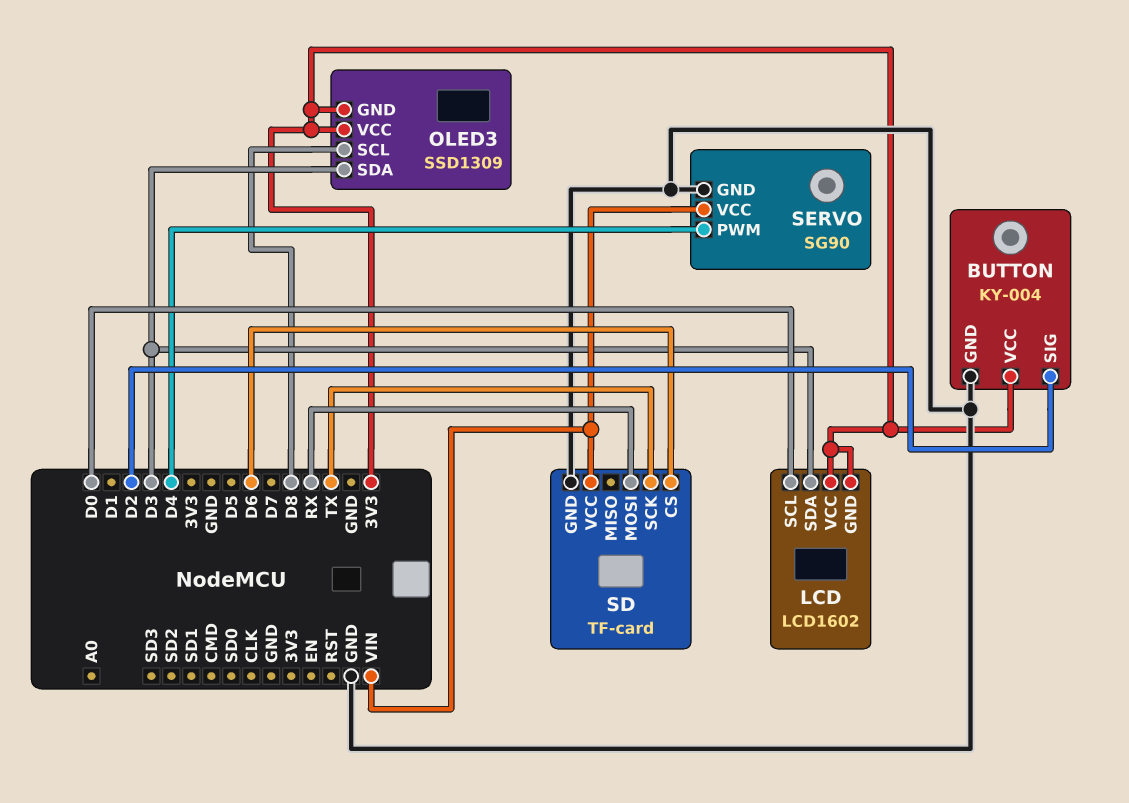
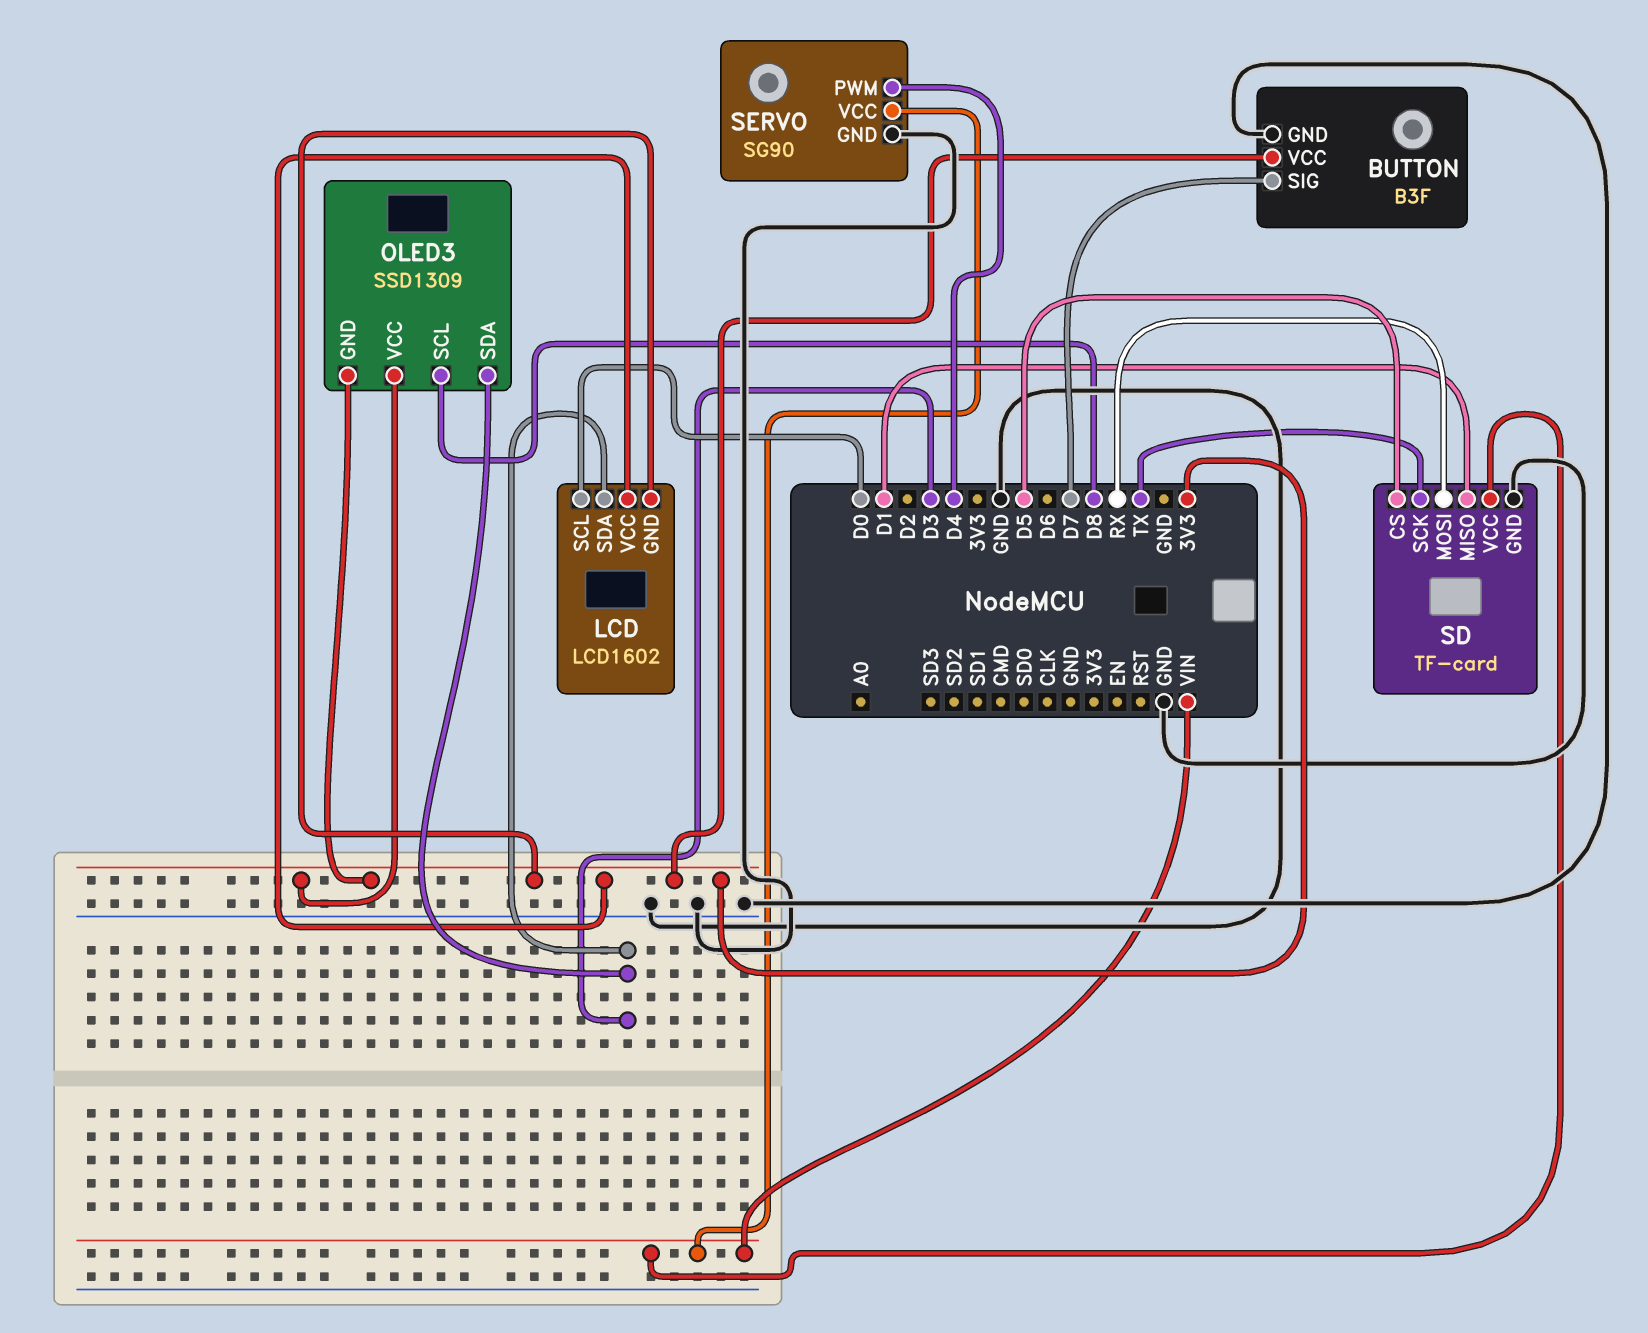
BUTTON: KY-004 -> B3F
BUTTON pin SIG: D2 -> D7
SD pin CS: D6 -> D5
SD pin MISO: none -> D1

